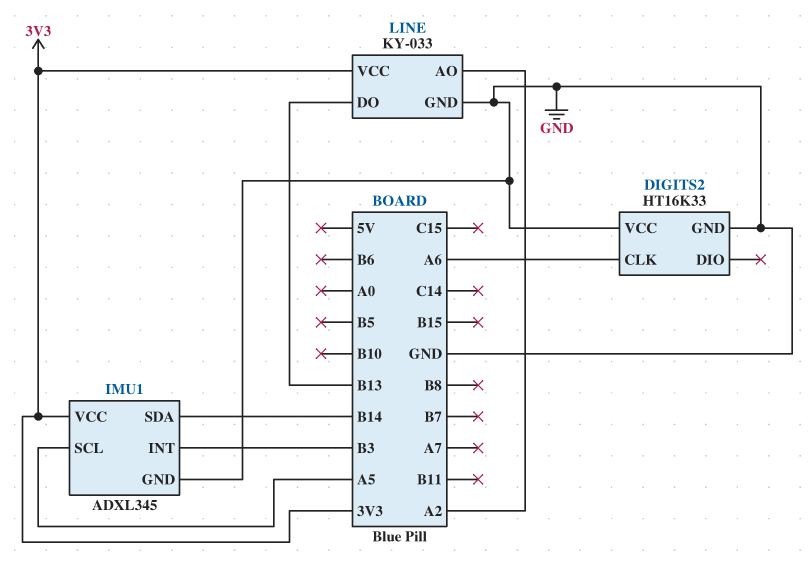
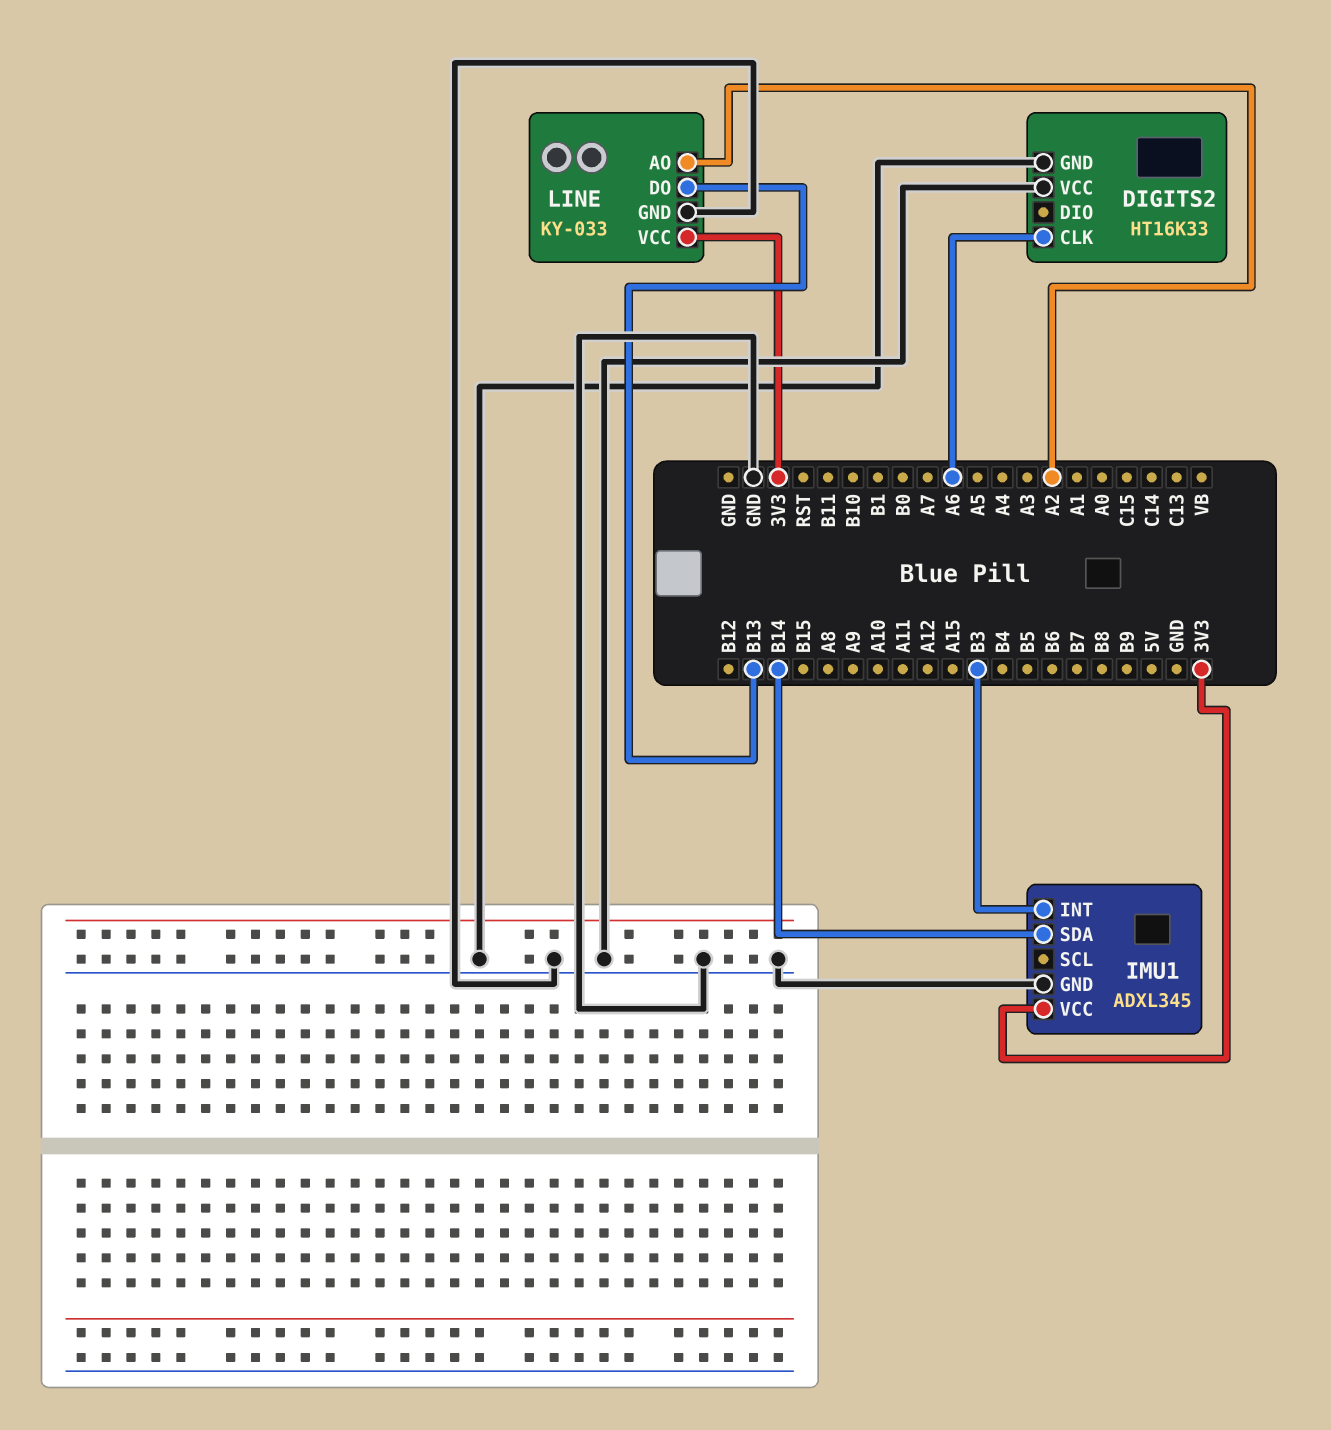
IMU1 pin SCL: A5 -> none

